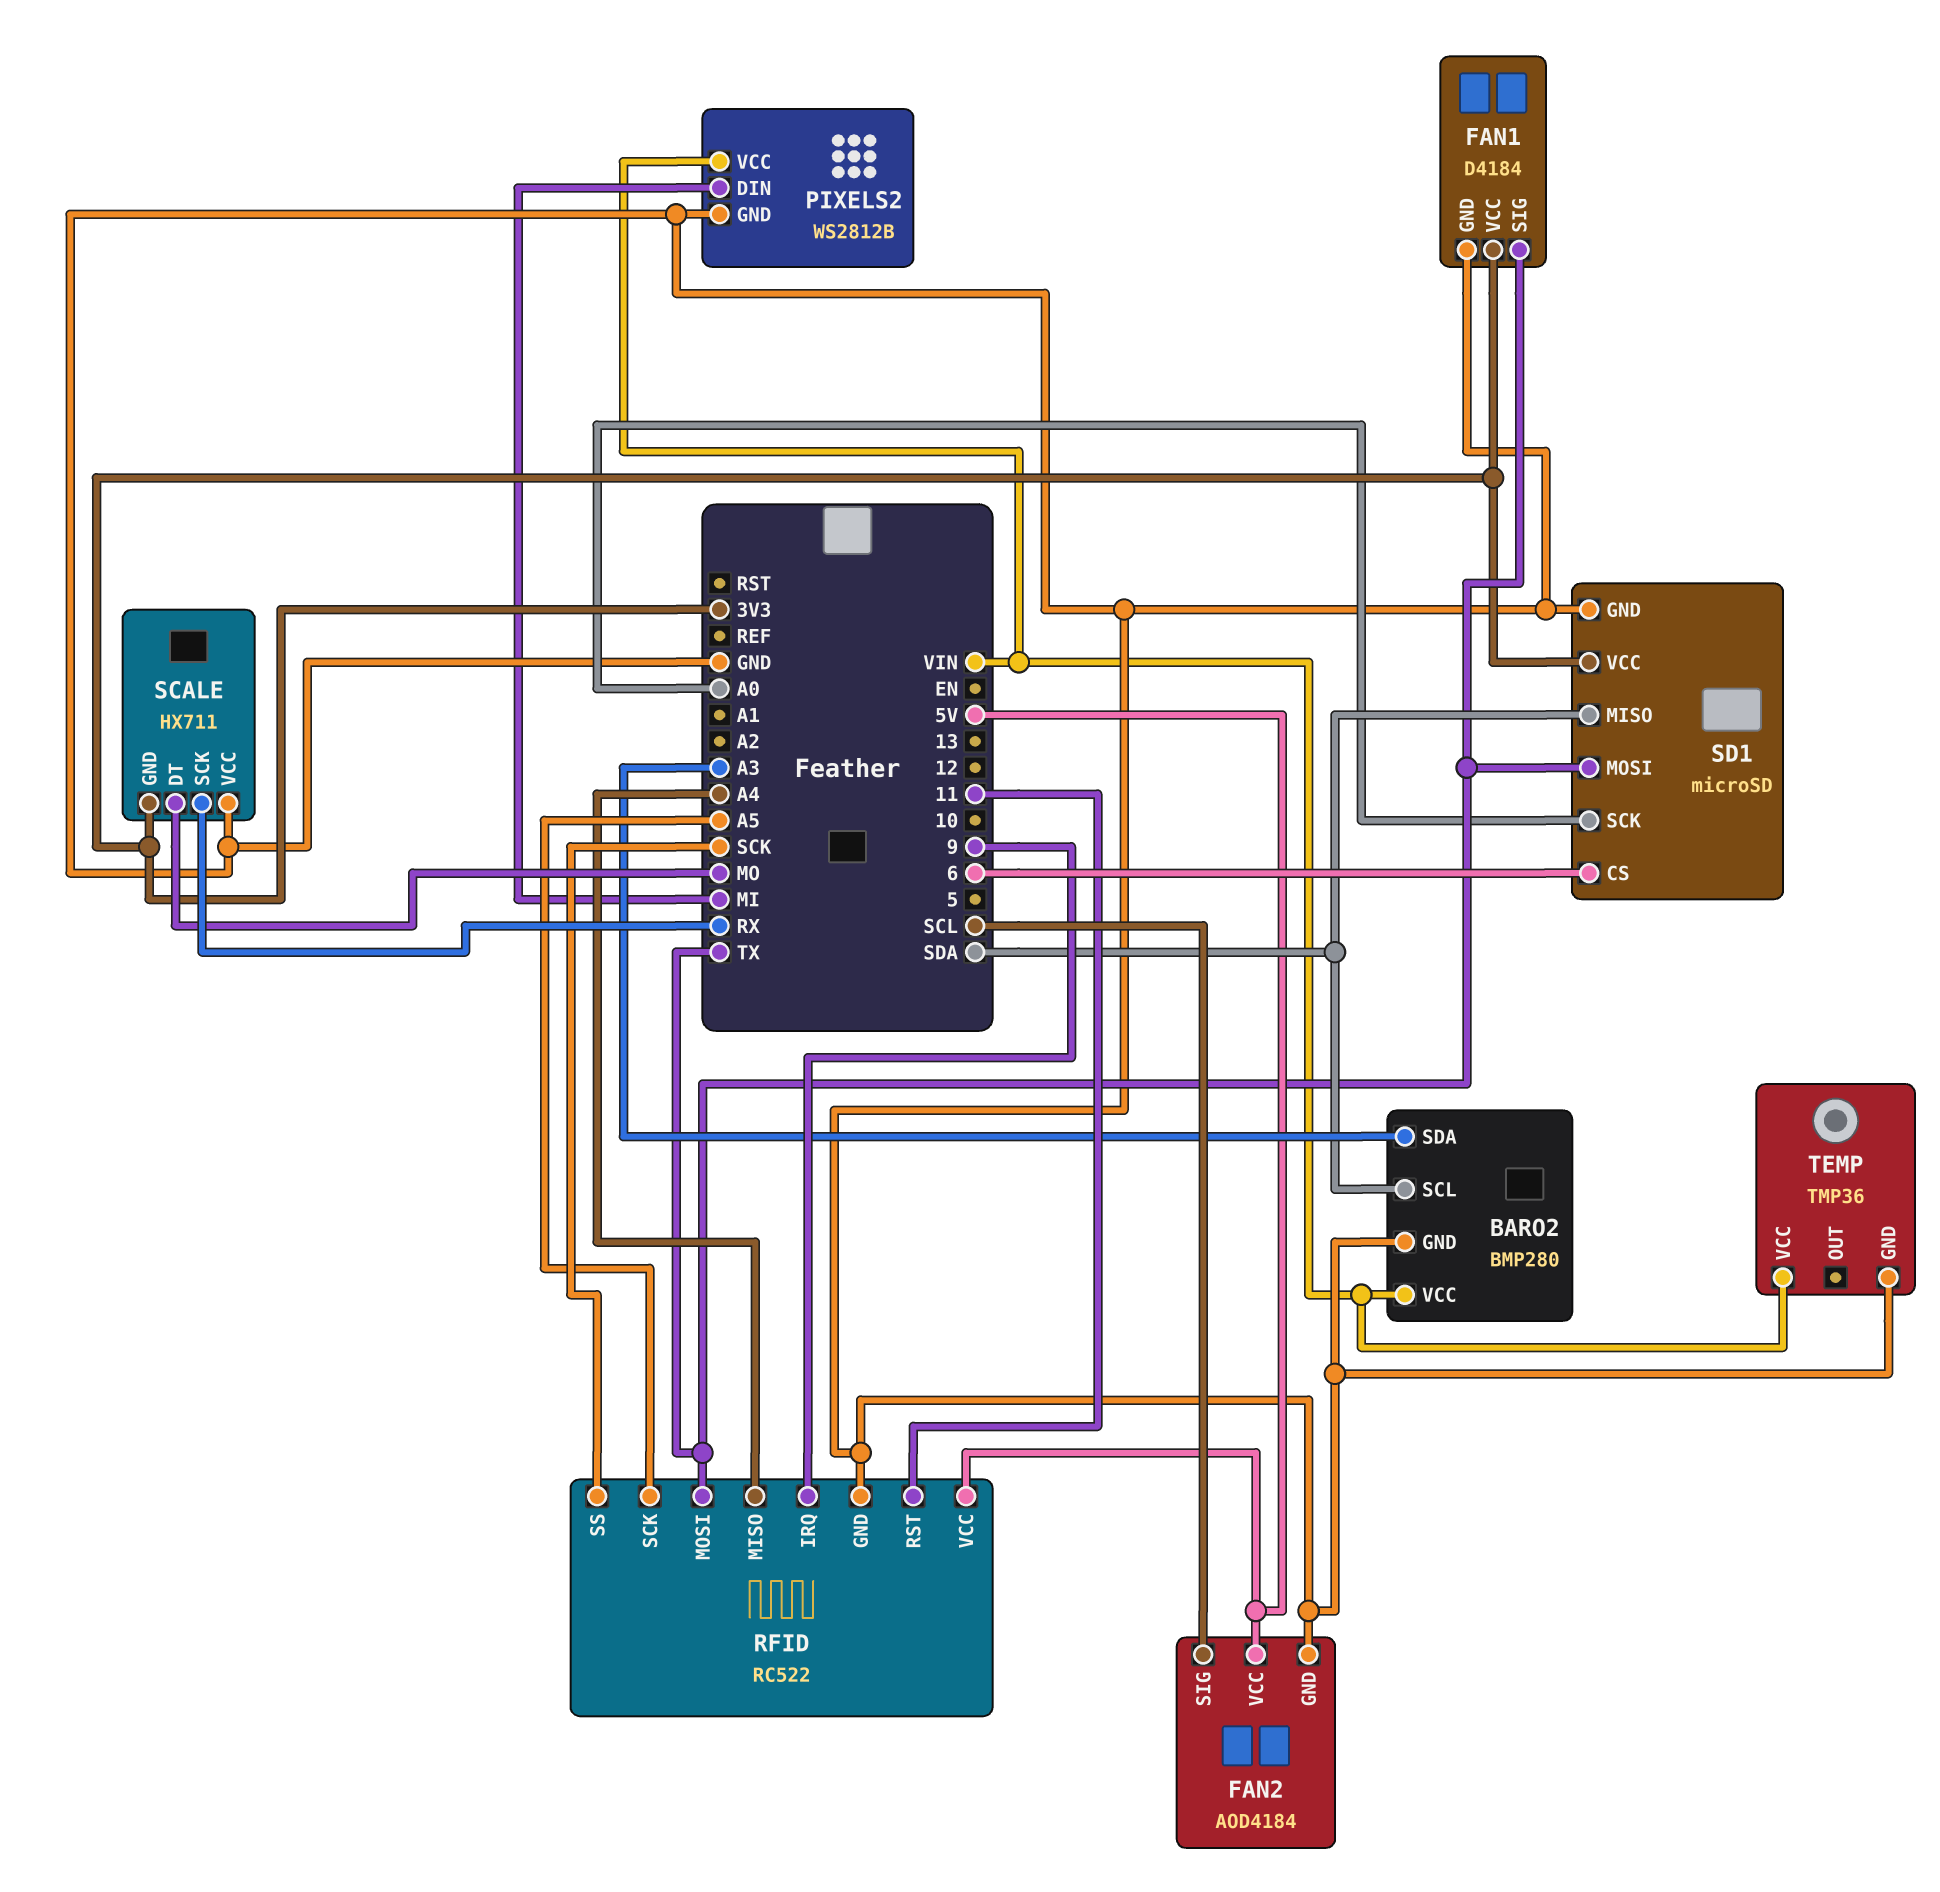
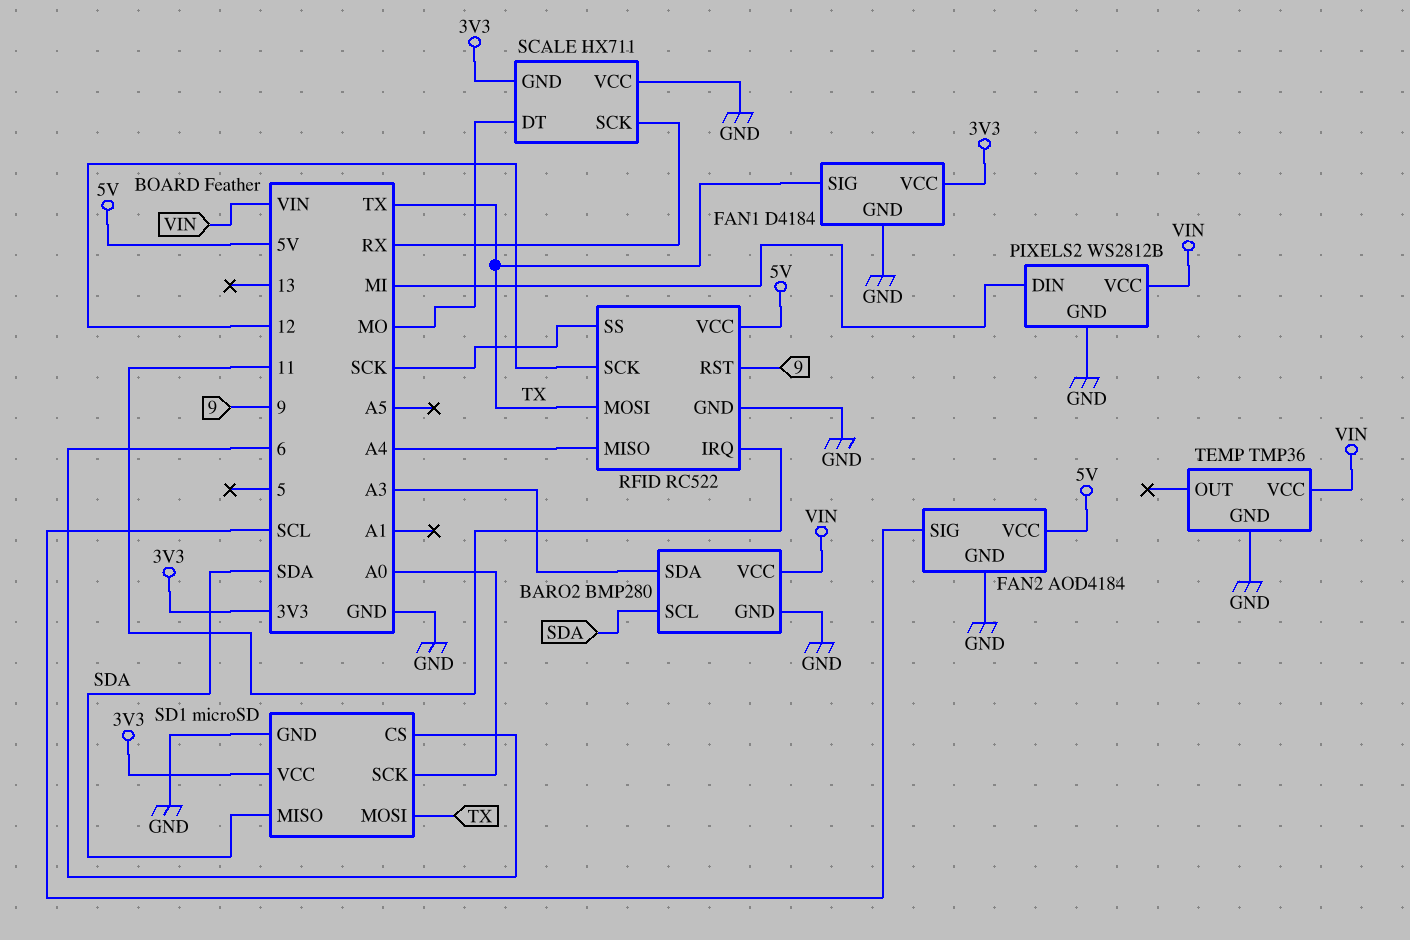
RFID pin IRQ: 9 -> 11
RFID pin RST: 11 -> 9
RFID pin SCK: A5 -> 12

